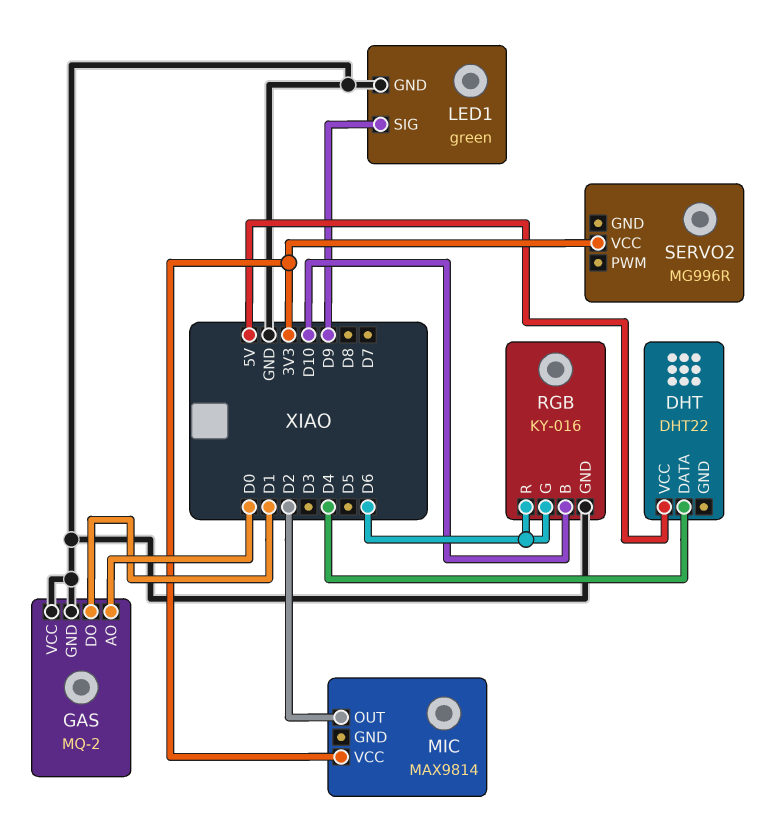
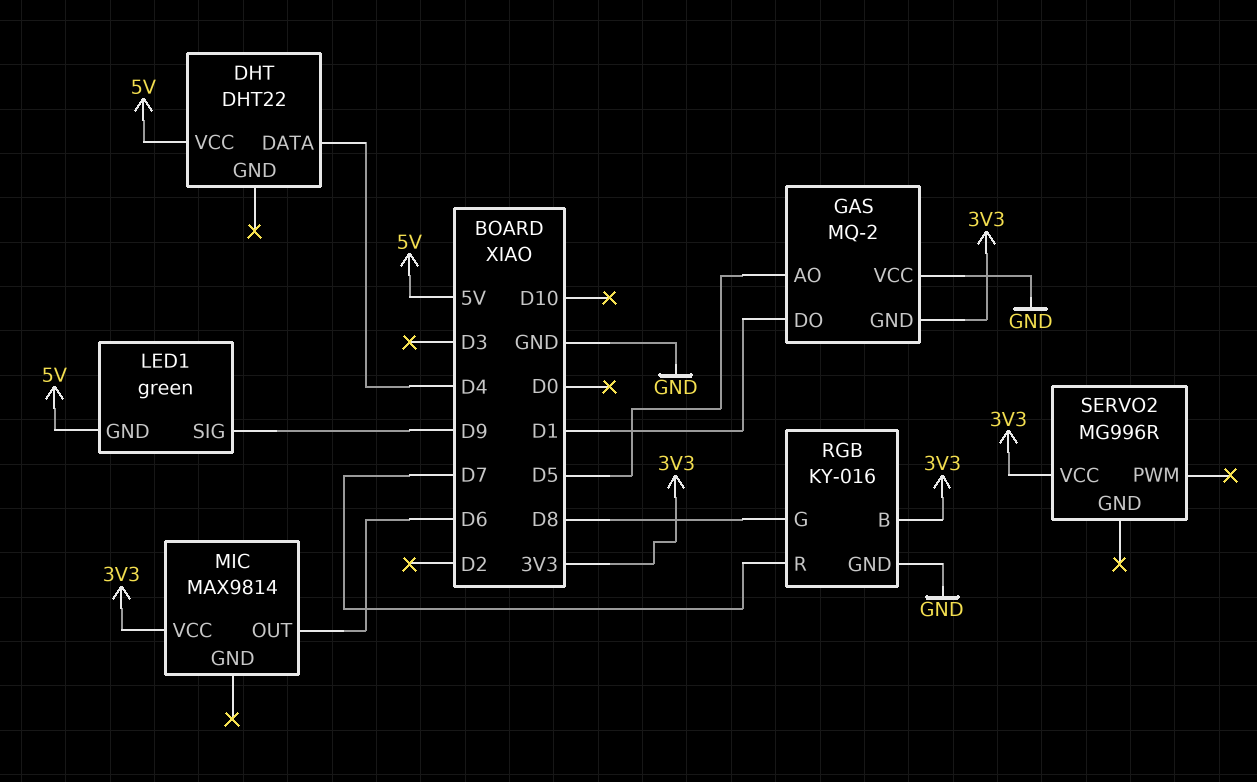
GAS pin AO: D0 -> D5
GAS pin GND: GND -> 3V3
LED1 pin GND: GND -> 5V
MIC pin OUT: D2 -> D6
RGB pin B: D10 -> 3V3
RGB pin G: D6 -> D8
RGB pin R: D6 -> D7

